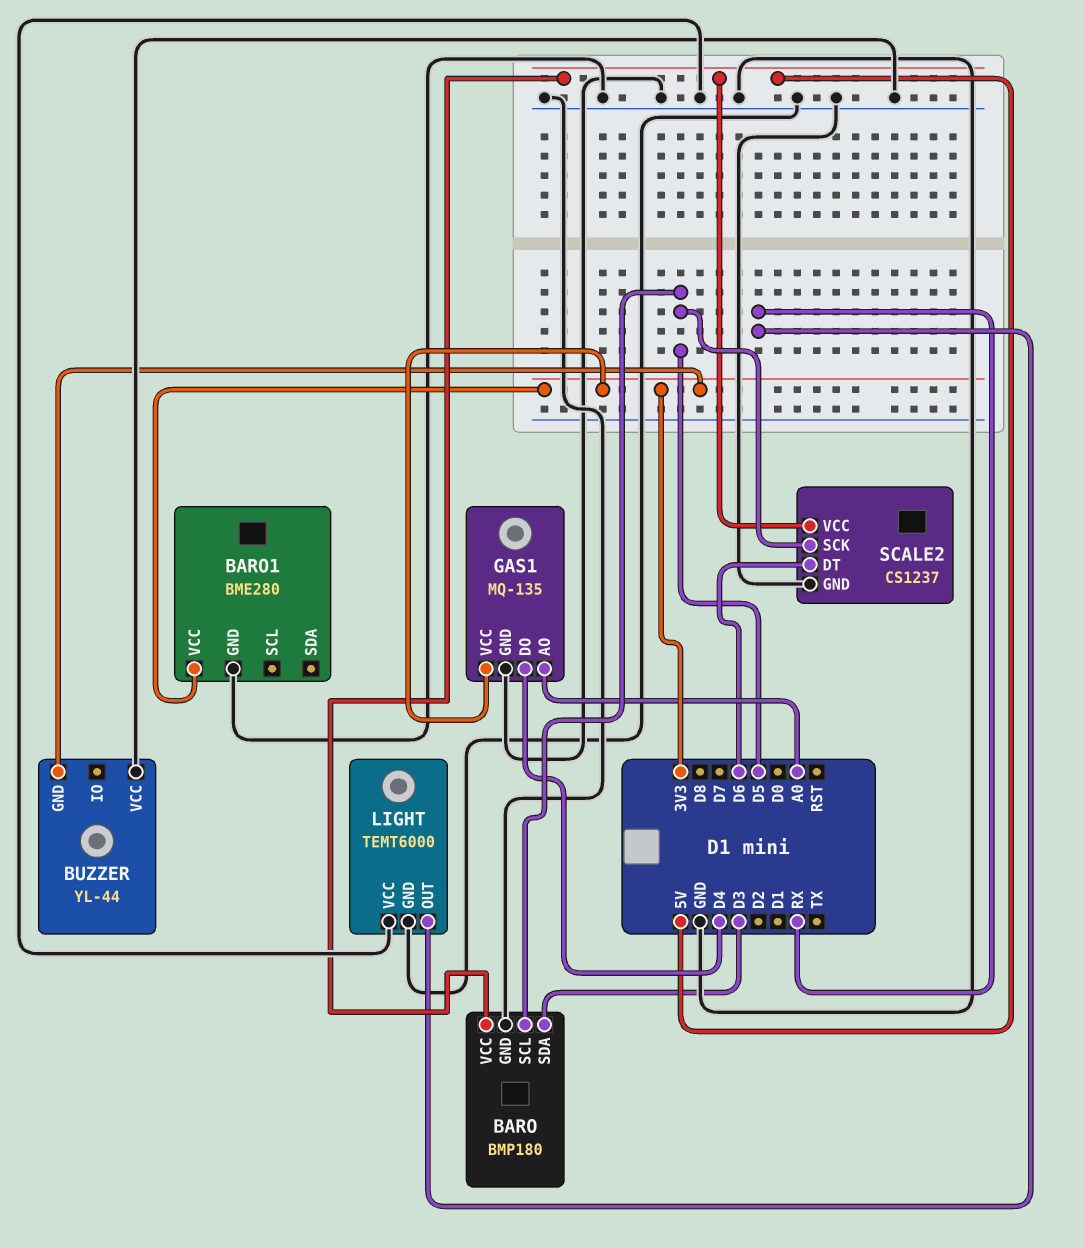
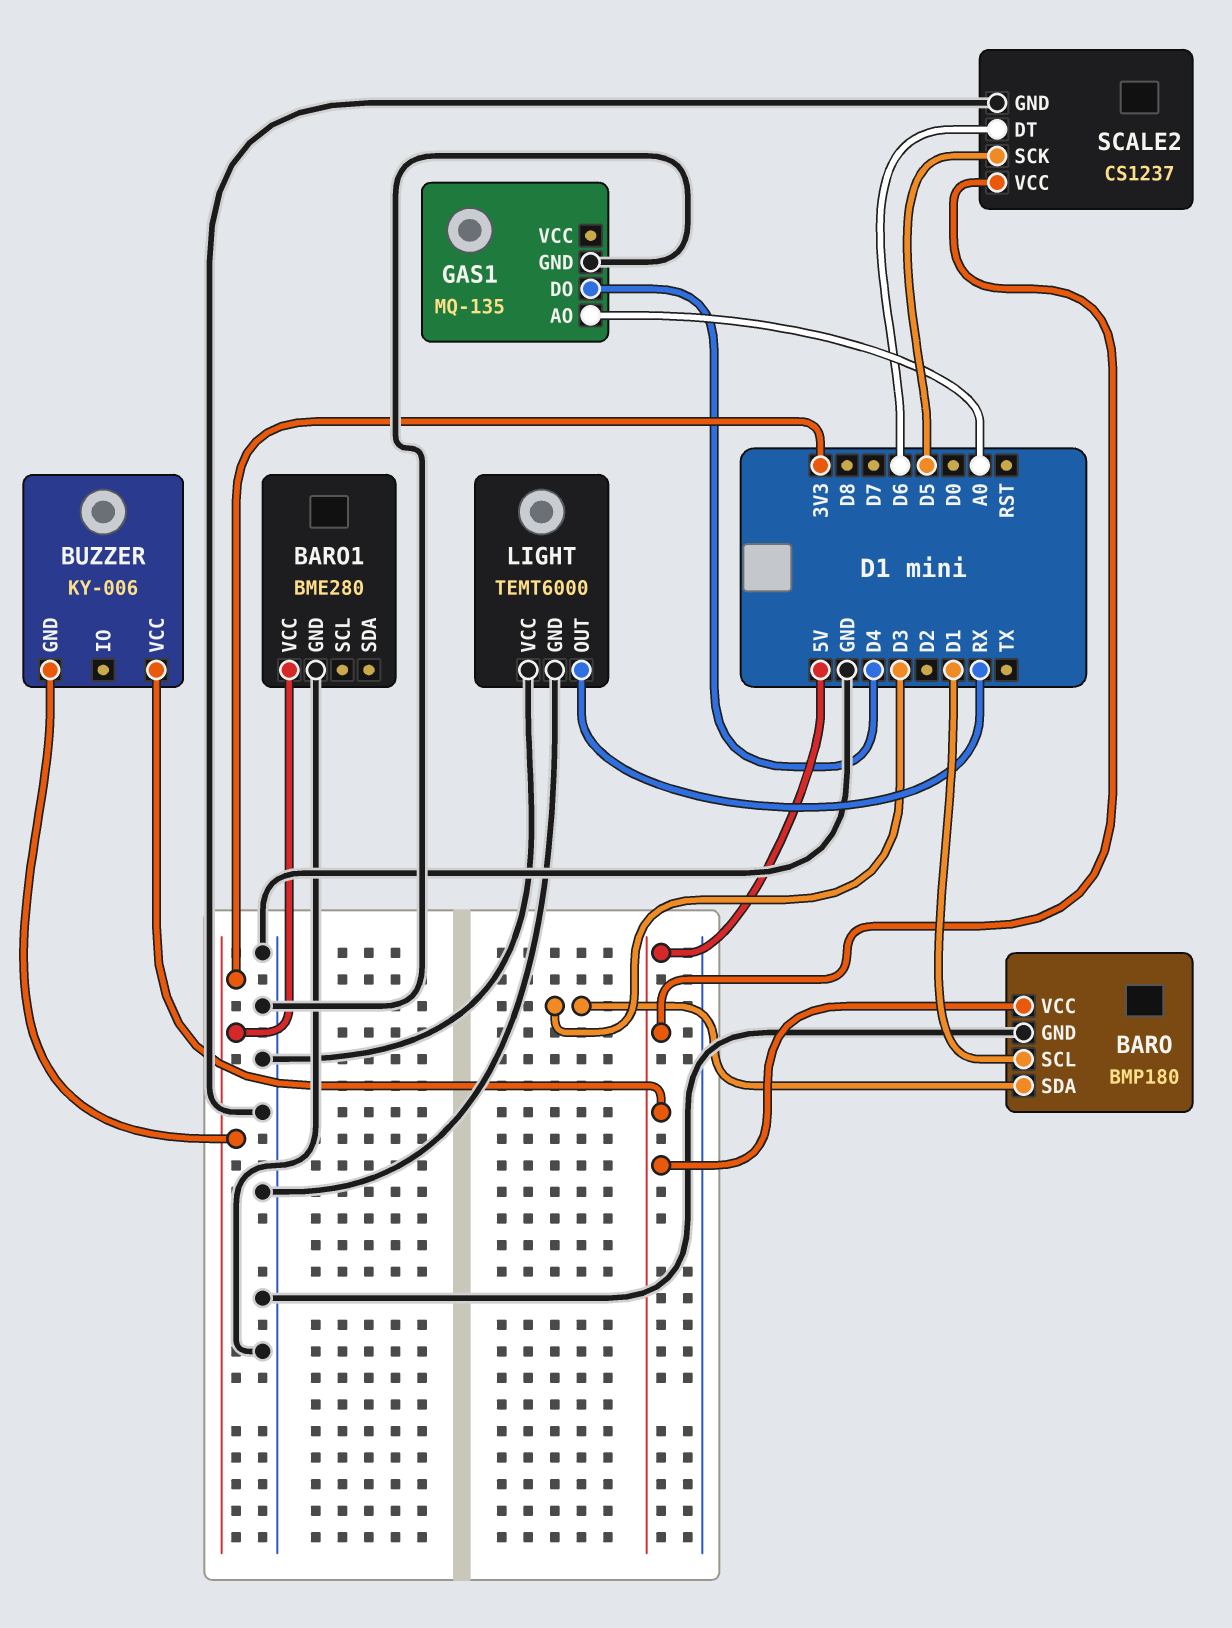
BARO pin SCL: D5 -> D1
BUZZER: YL-44 -> KY-006
BUZZER pin VCC: GND -> 5V
GAS1 pin VCC: 3V3 -> none

